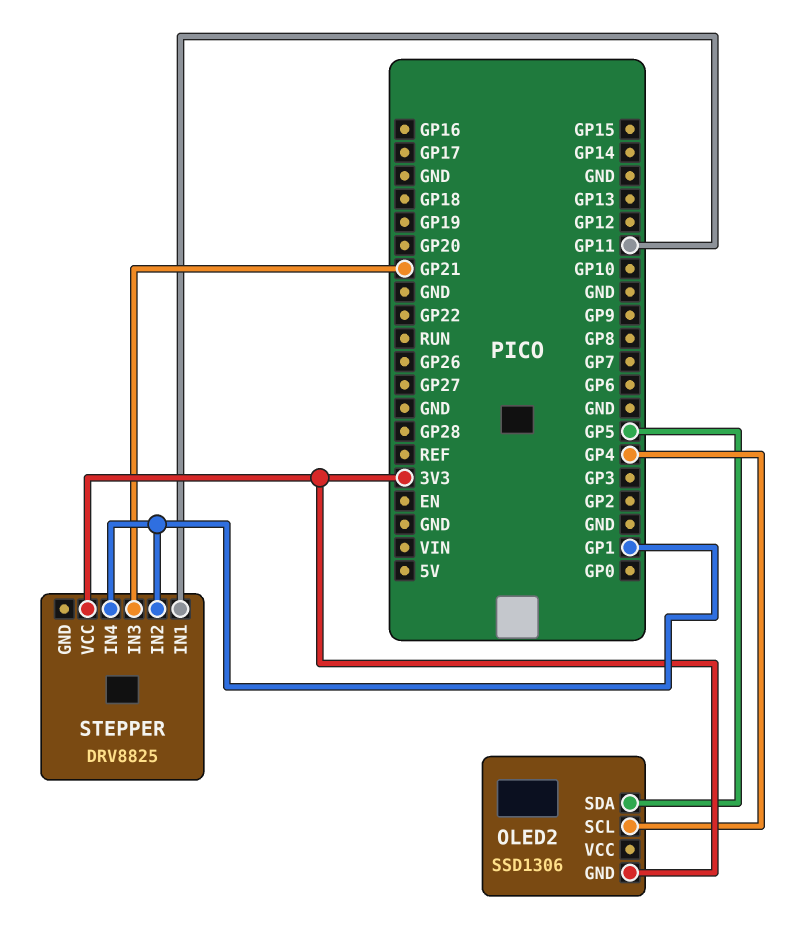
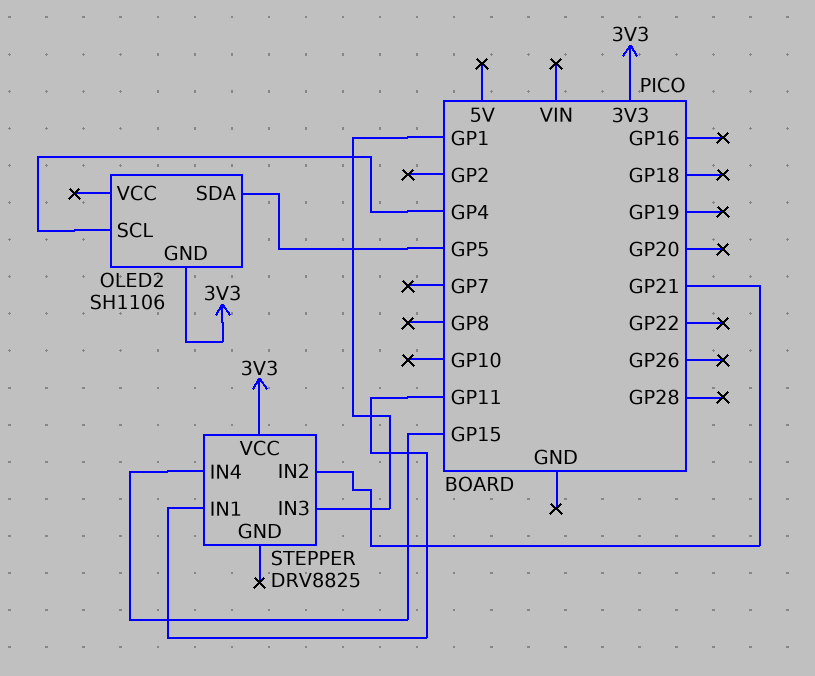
OLED2: SSD1306 -> SH1106
STEPPER pin IN2: GP1 -> GP21
STEPPER pin IN3: GP21 -> GP1
STEPPER pin IN4: GP1 -> GP15

